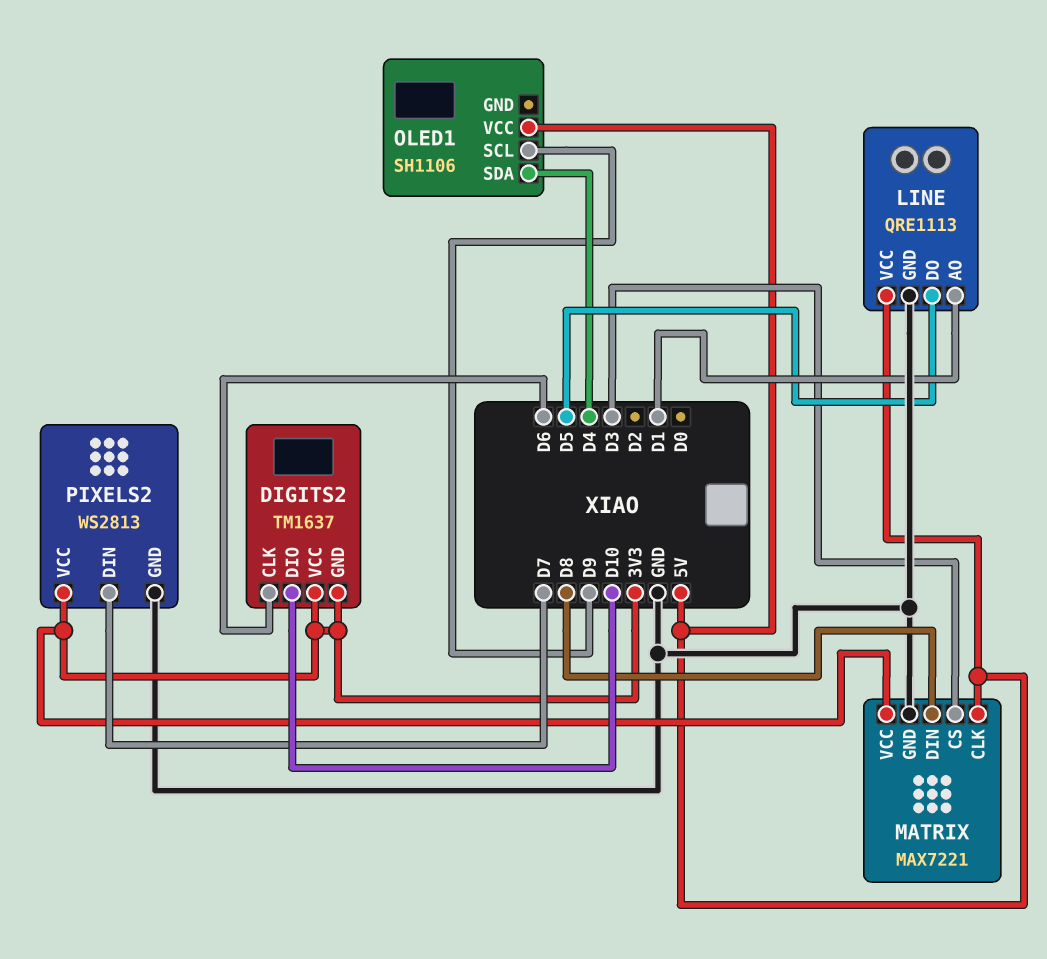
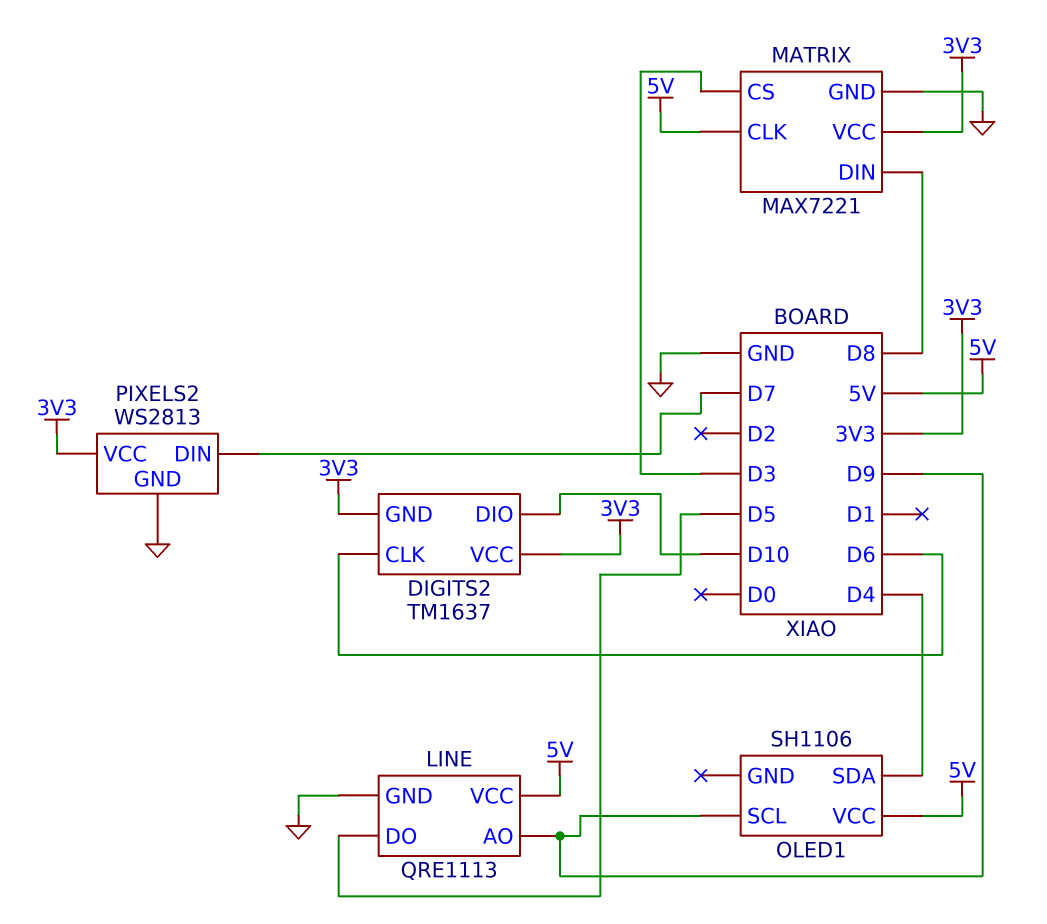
LINE pin AO: D1 -> D9

